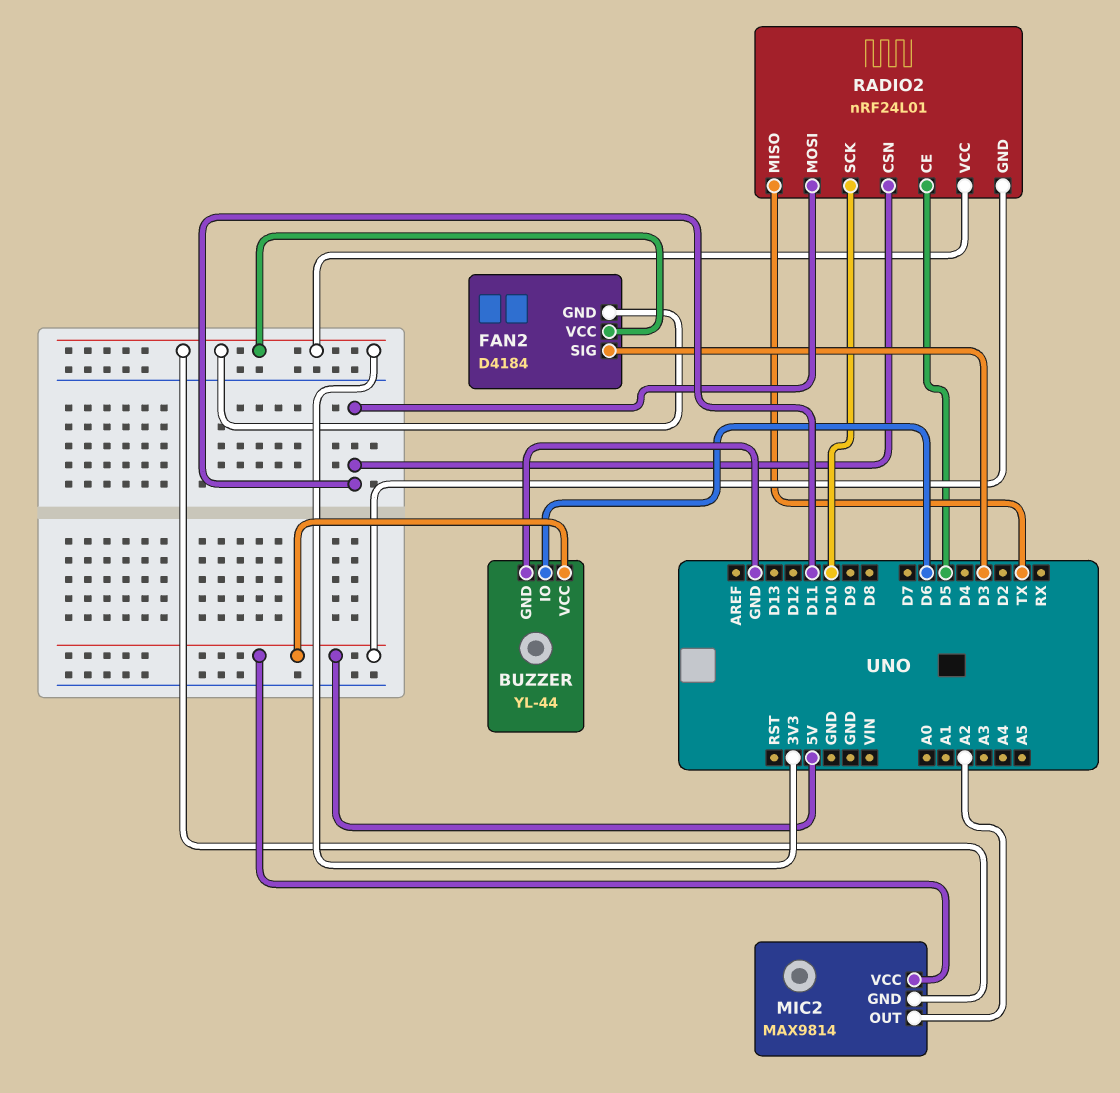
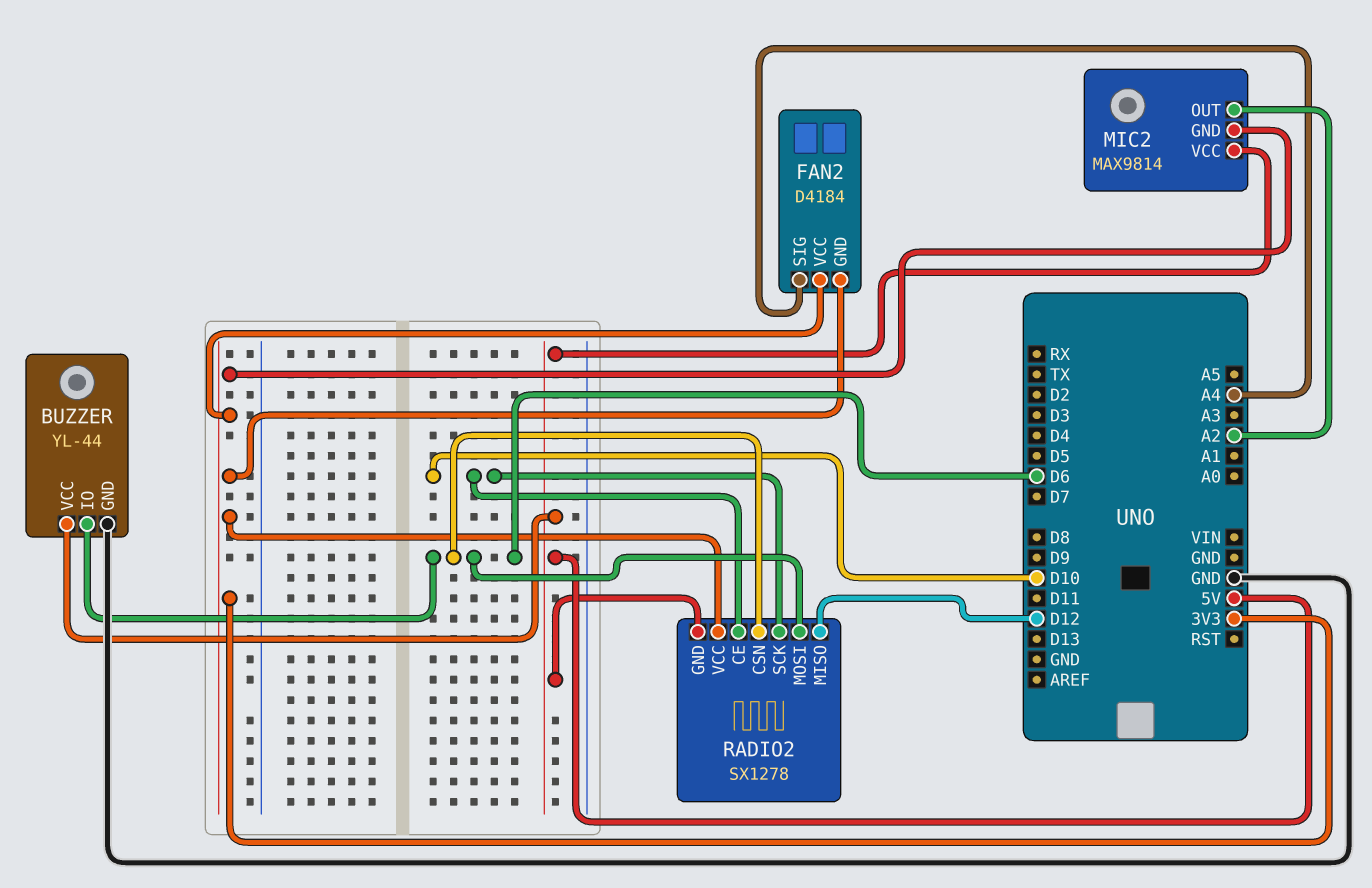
FAN2 pin SIG: D3 -> A4
RADIO2: nRF24L01 -> SX1278
RADIO2 pin CE: D5 -> D10
RADIO2 pin CSN: D11 -> D6
RADIO2 pin MISO: TX -> D12
RADIO2 pin MOSI: D11 -> D6

